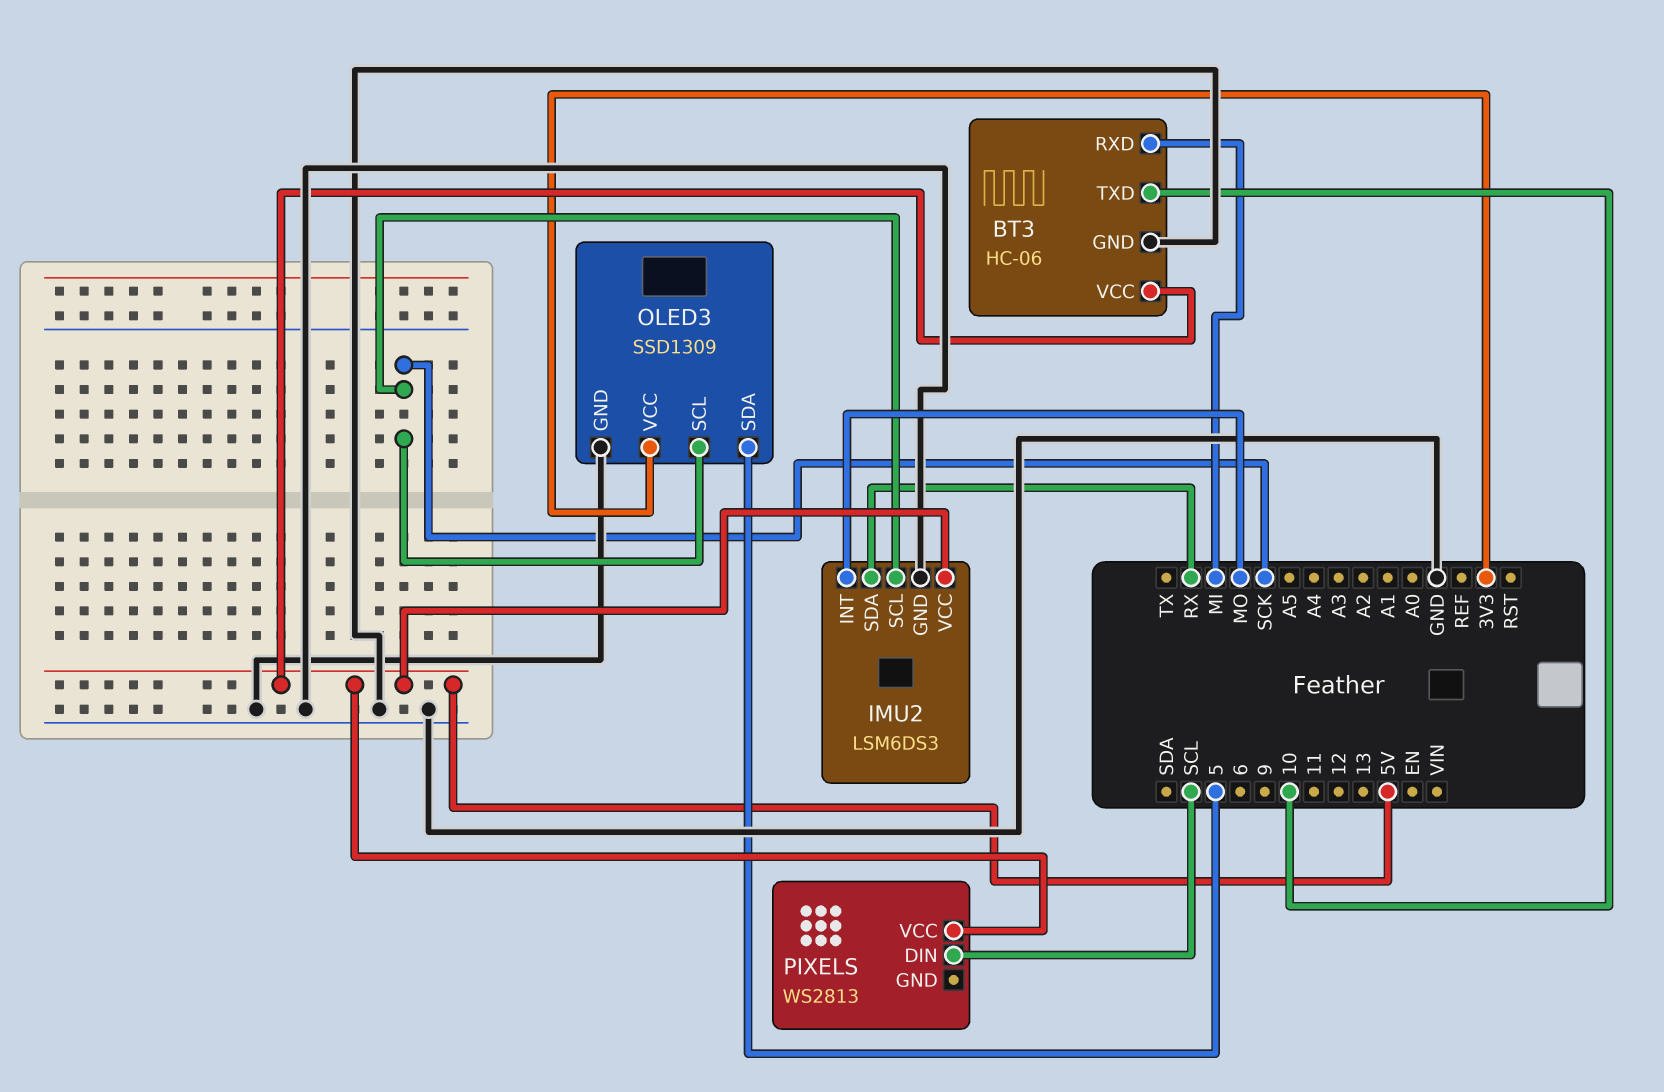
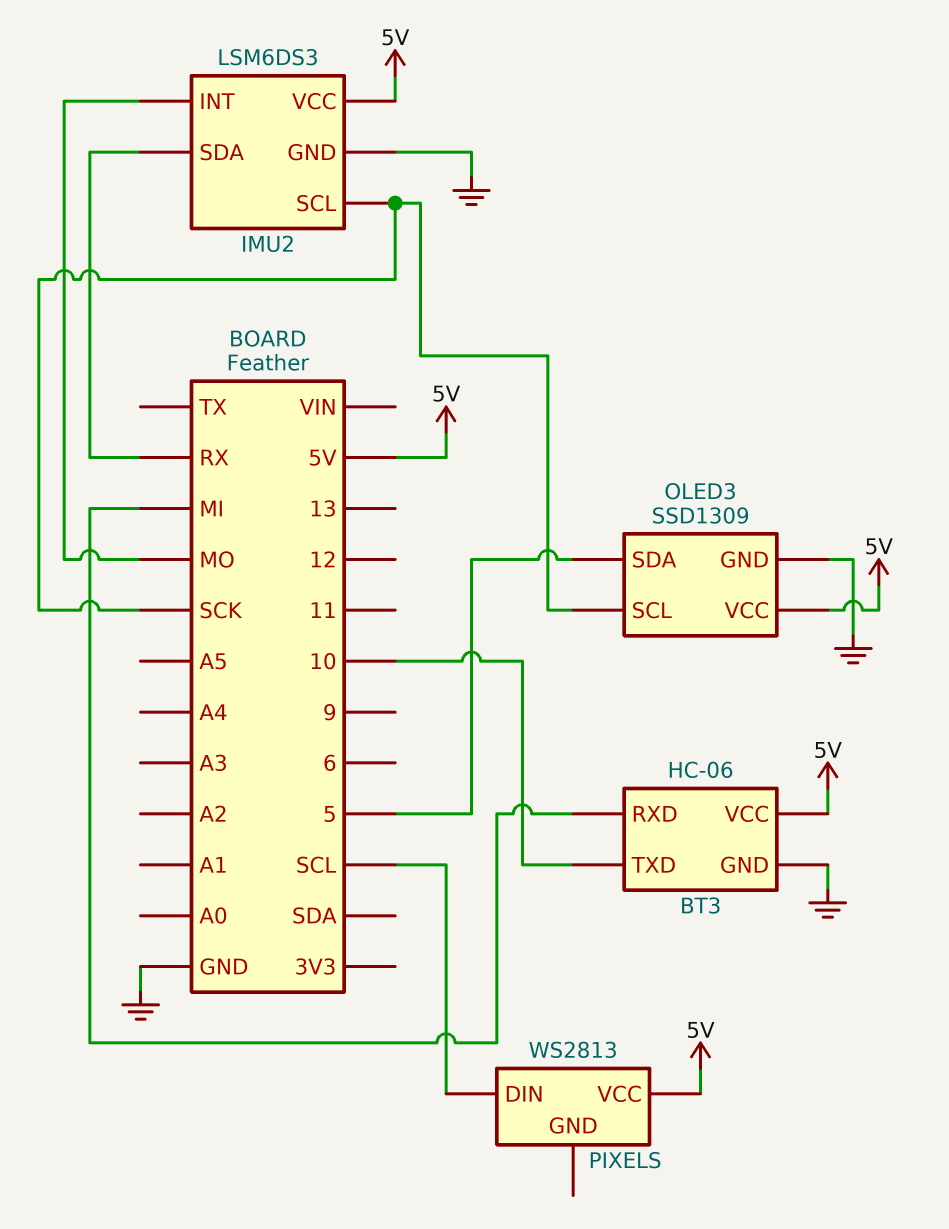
OLED3 pin VCC: 3V3 -> 5V

